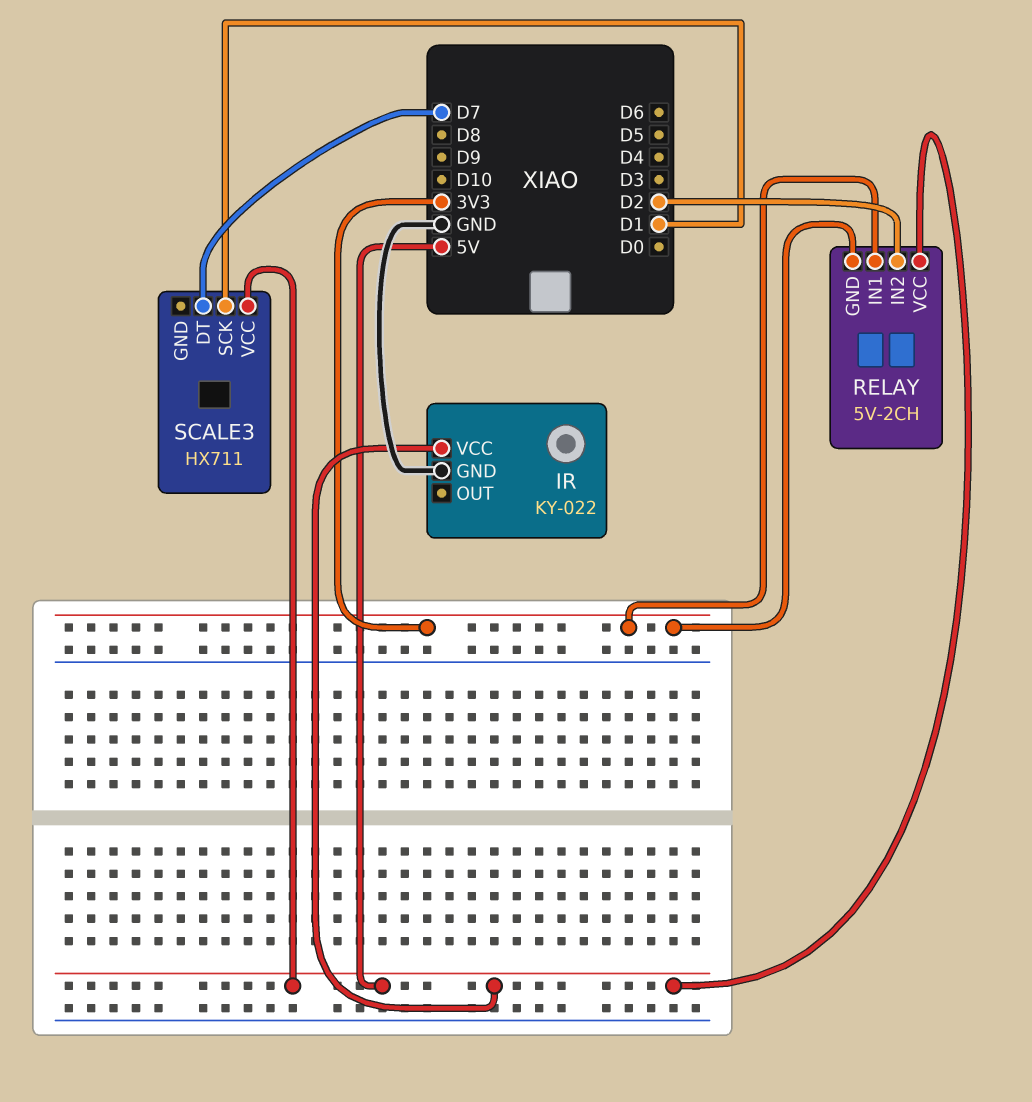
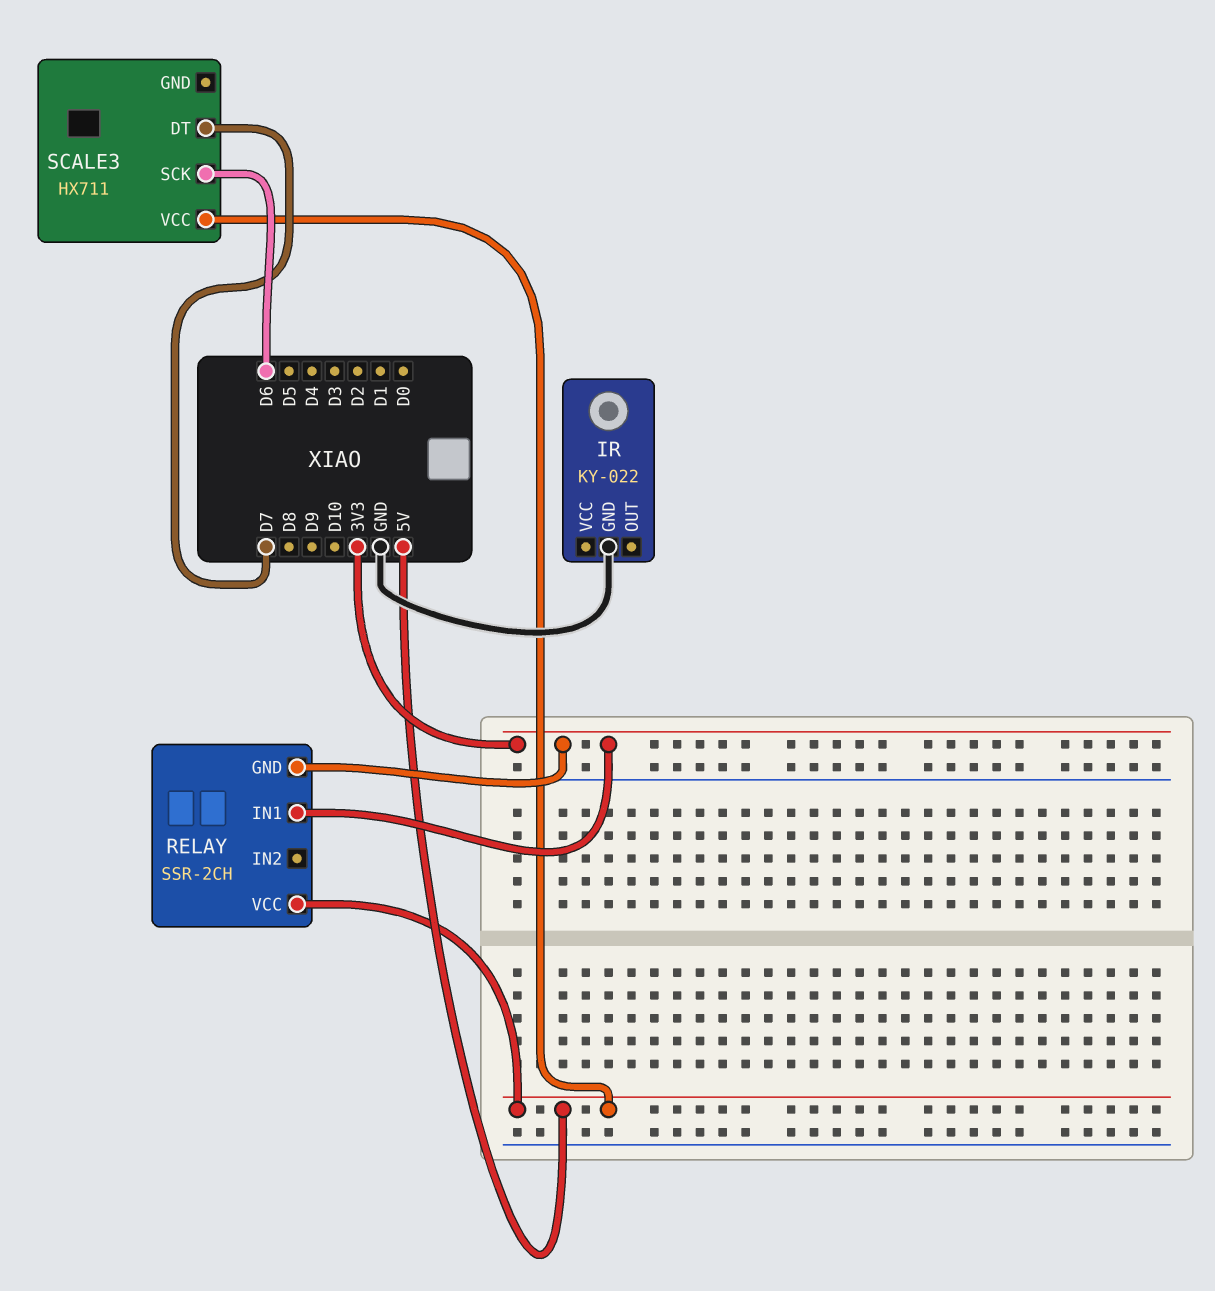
IR pin VCC: 5V -> none
RELAY: 5V-2CH -> SSR-2CH
RELAY pin IN2: D2 -> none
SCALE3 pin SCK: D1 -> D6

